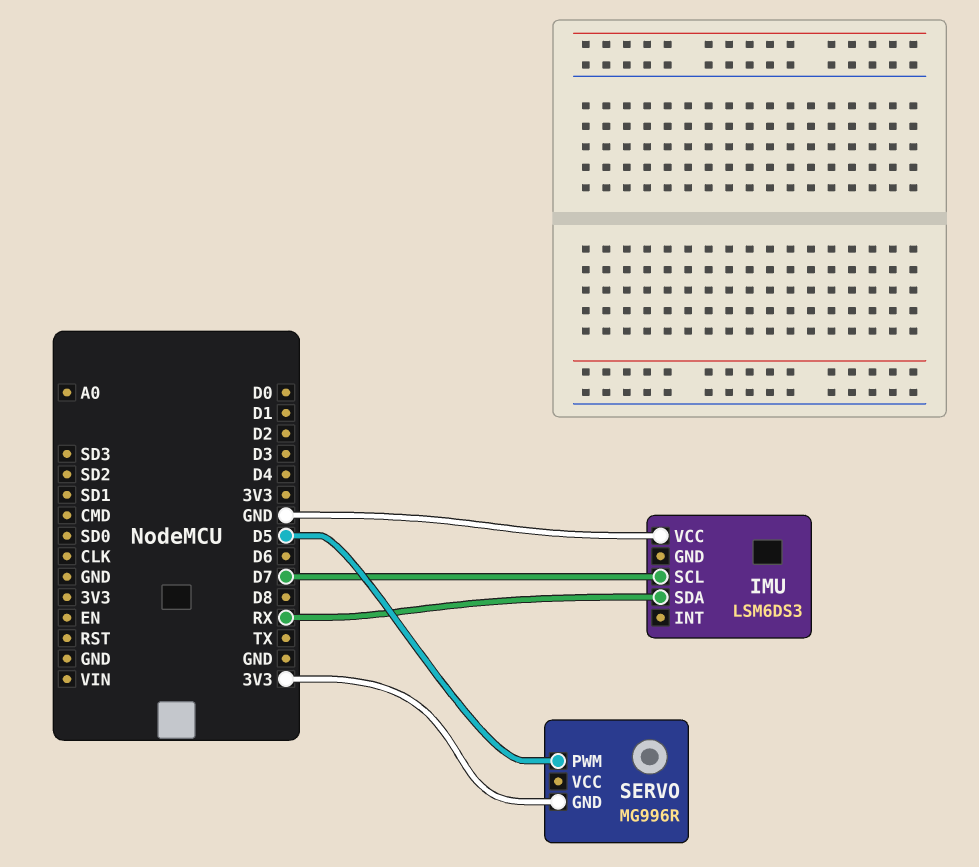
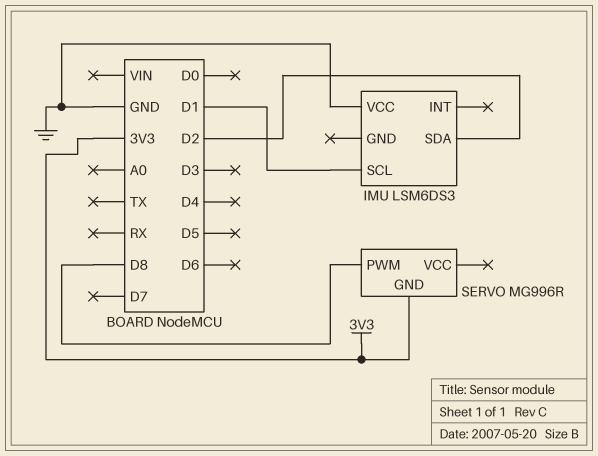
IMU pin SCL: D7 -> D1
IMU pin SDA: RX -> D2
SERVO pin PWM: D5 -> D8

